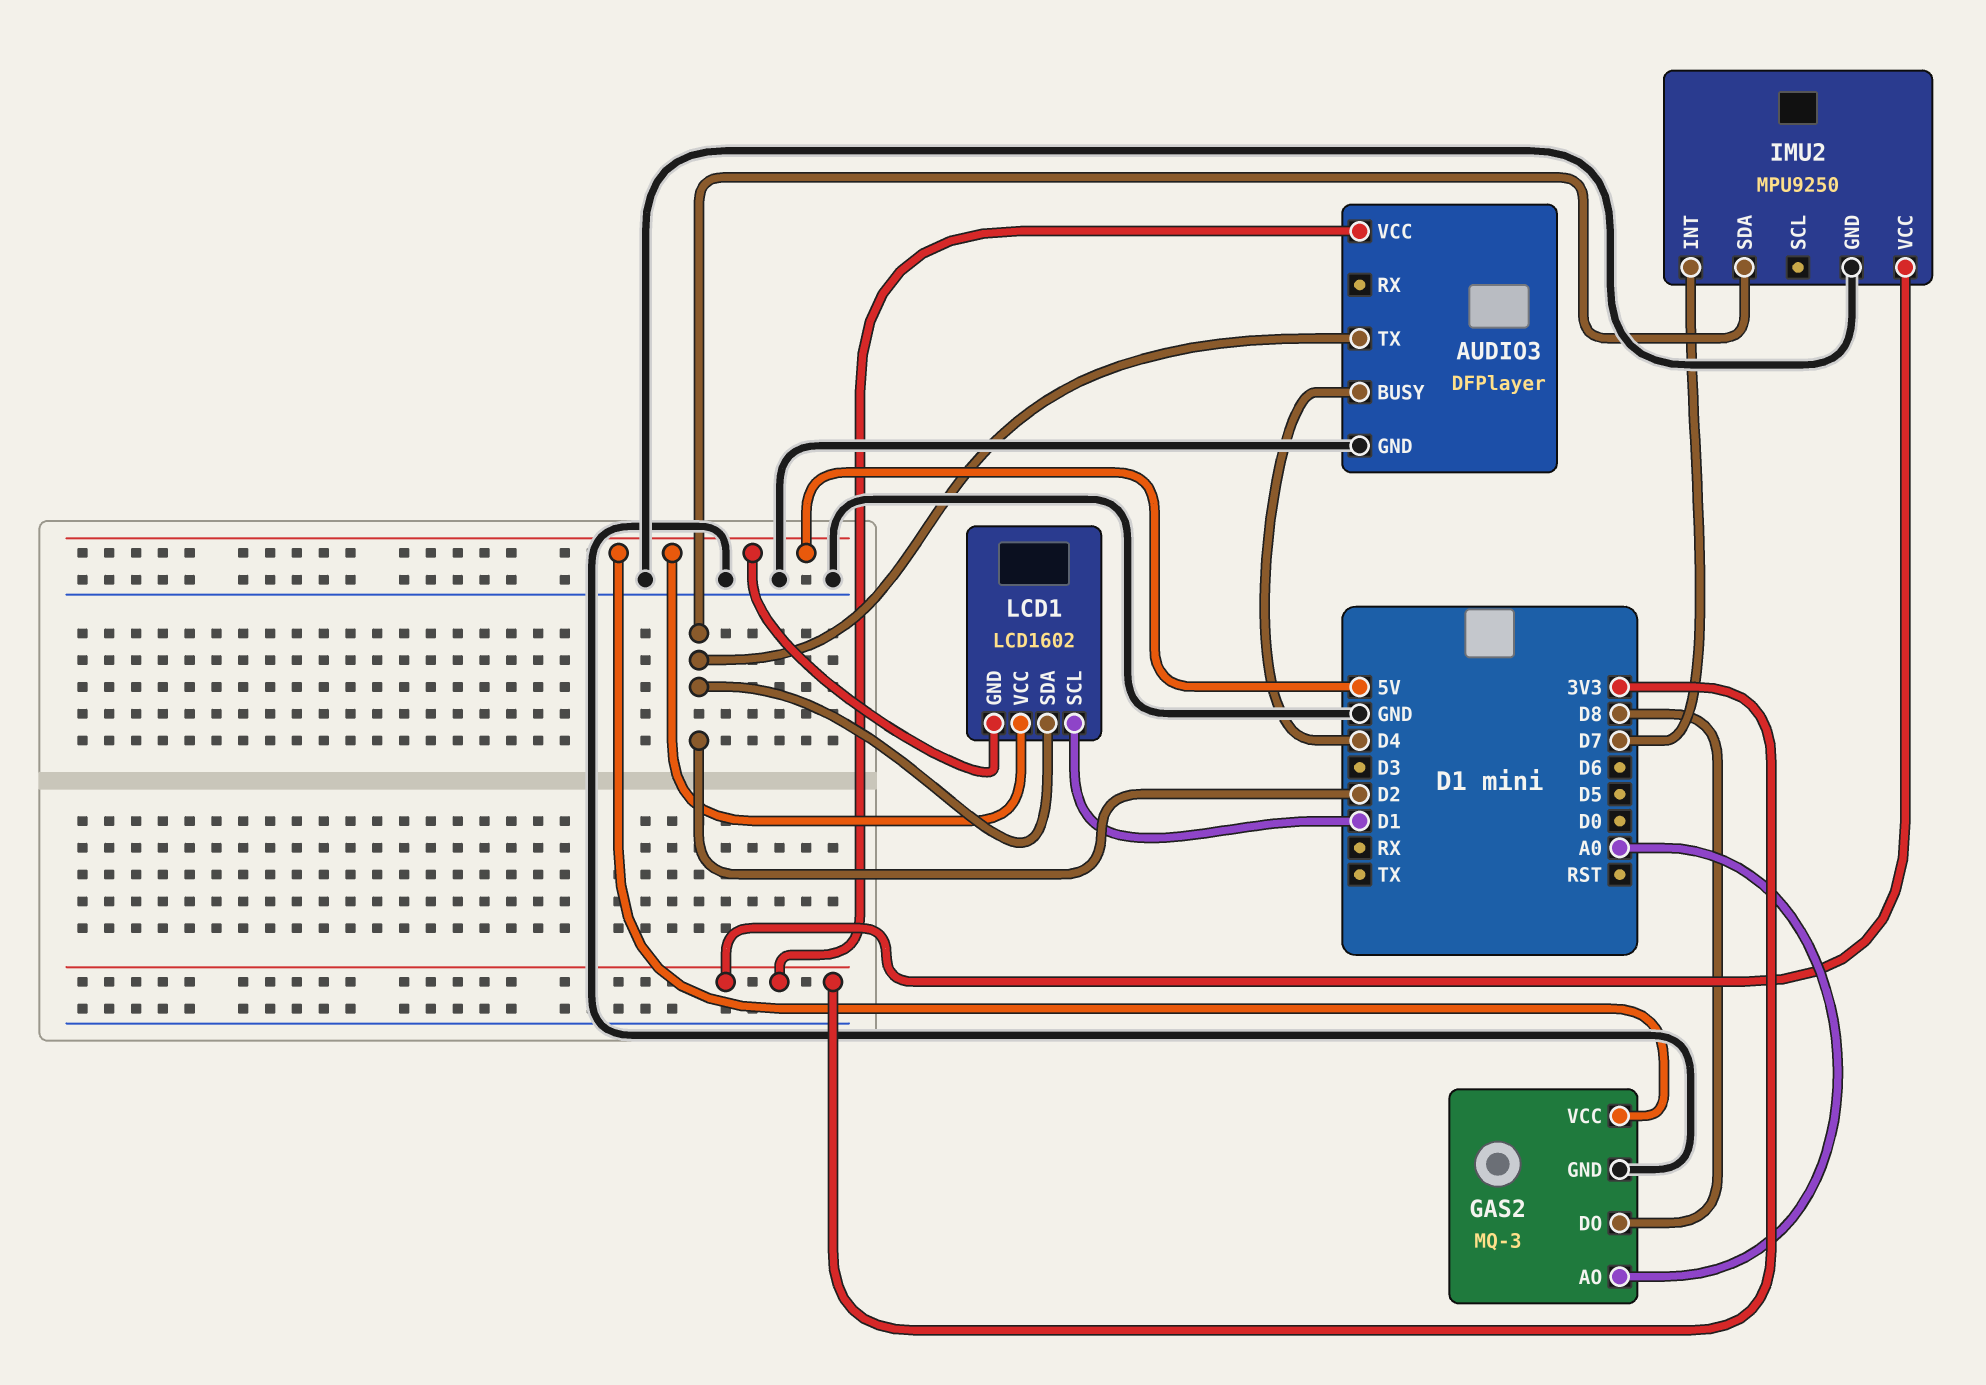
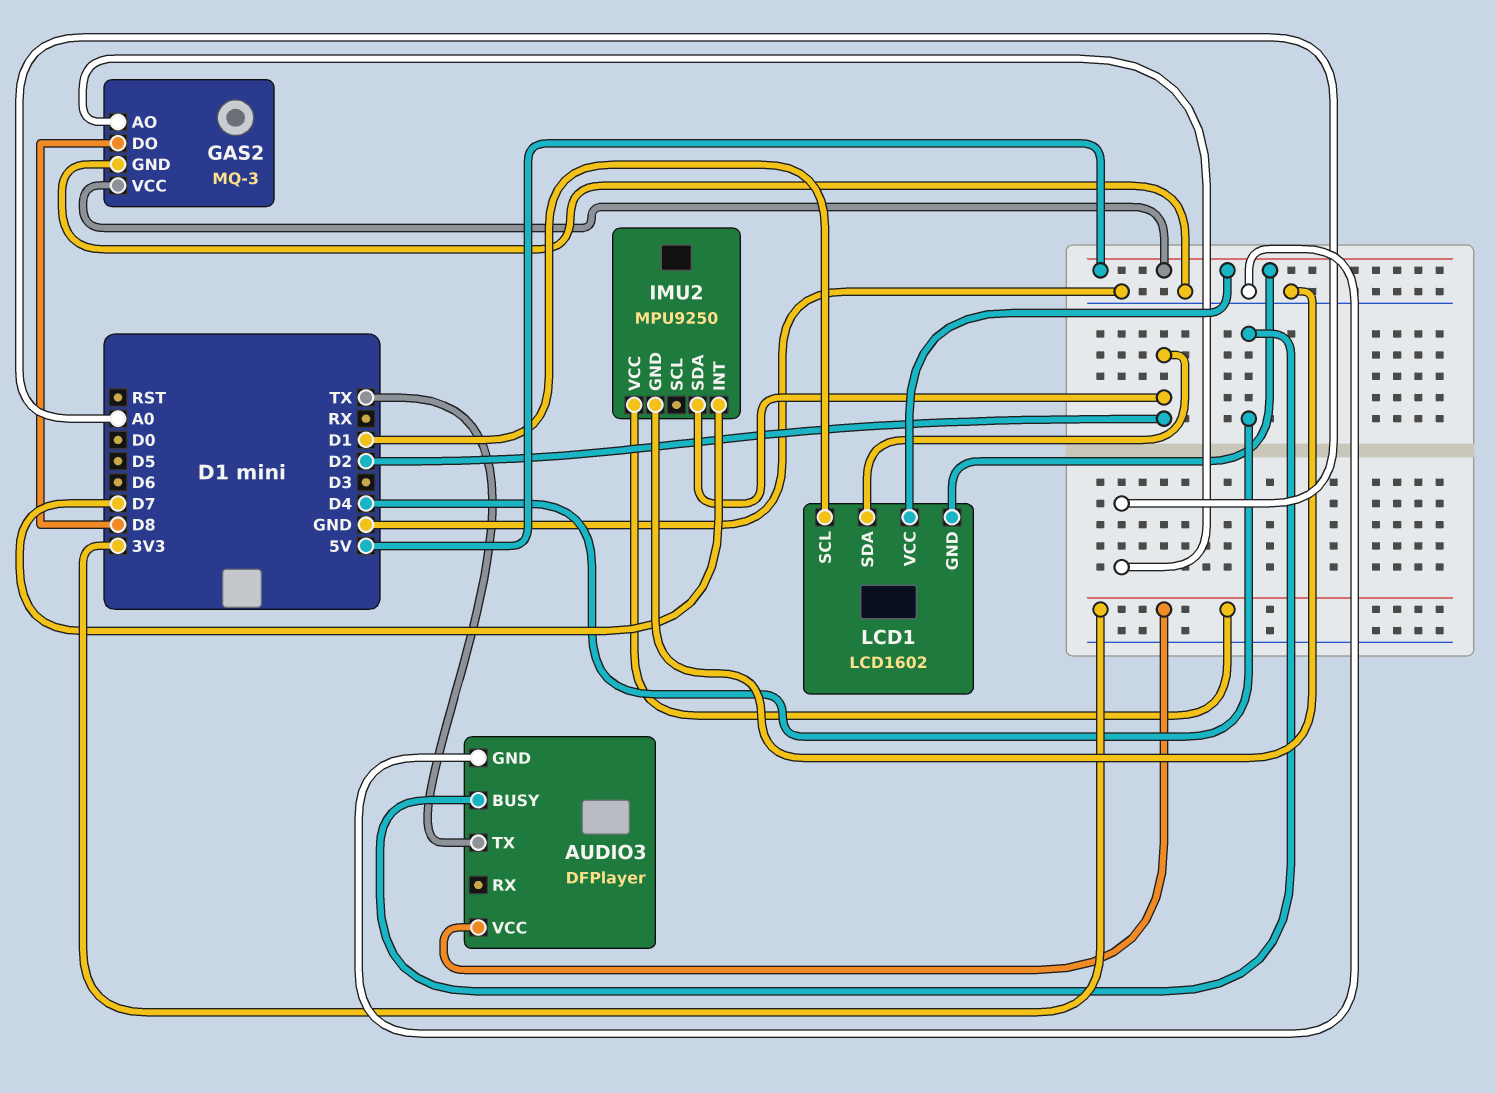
AUDIO3 pin TX: D2 -> TX

